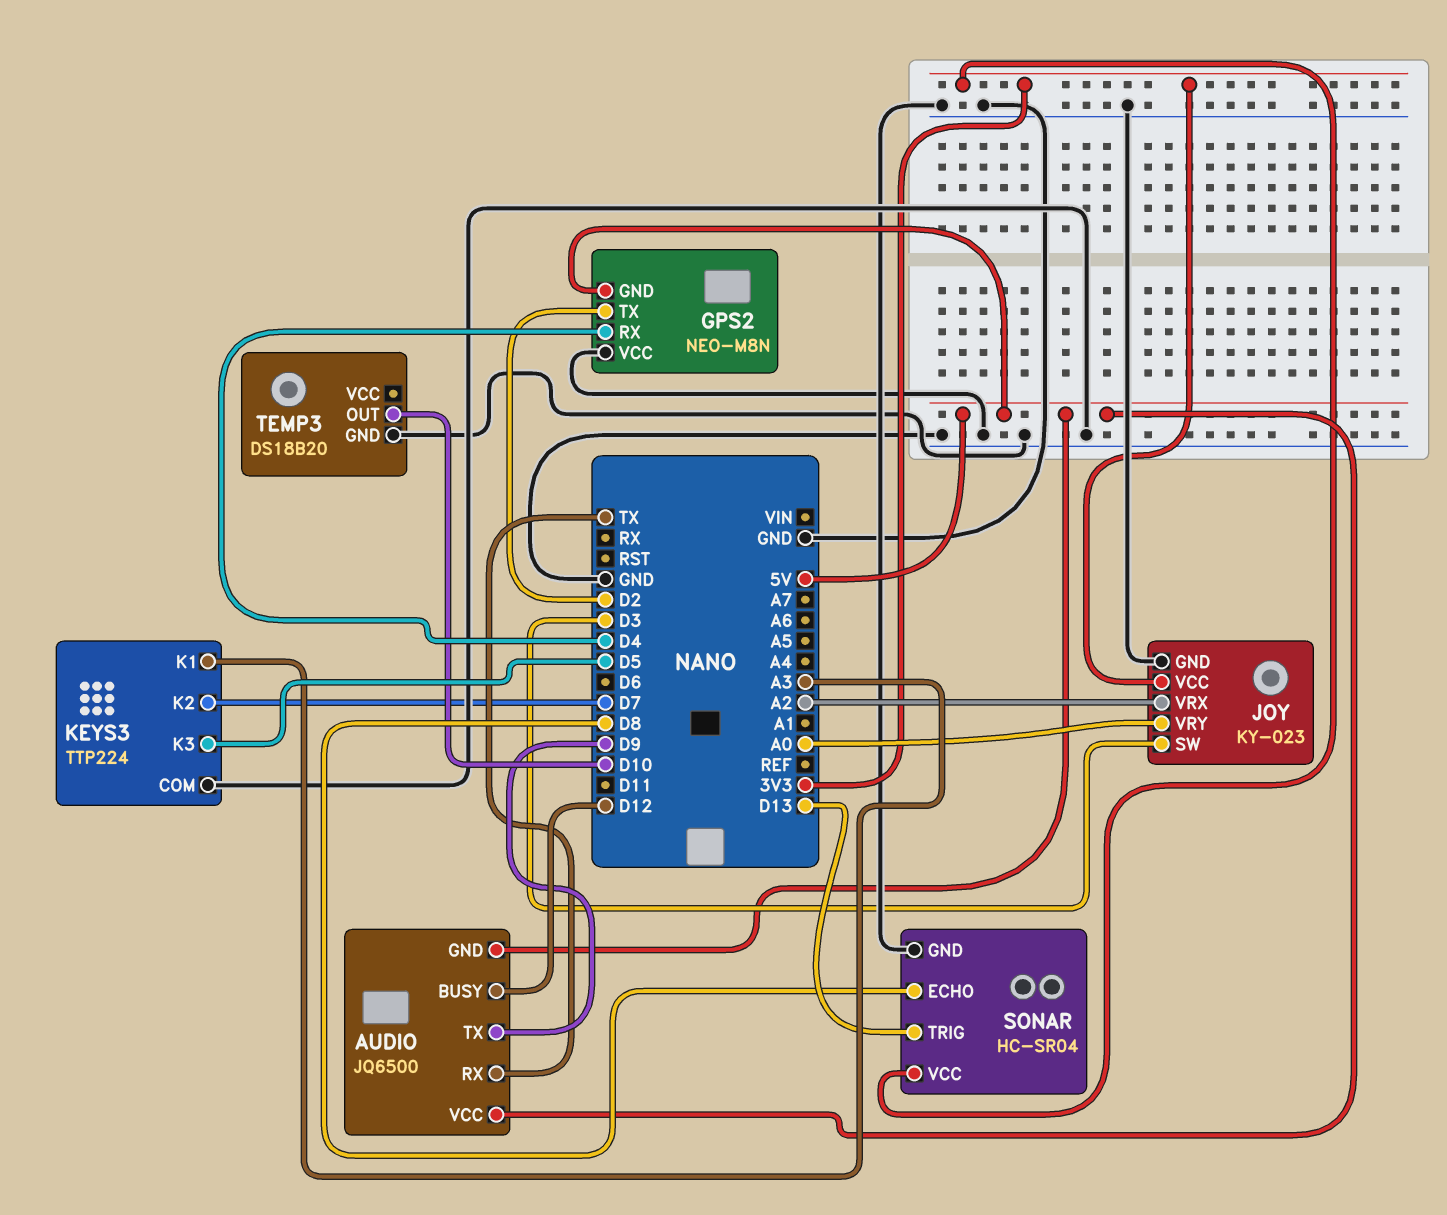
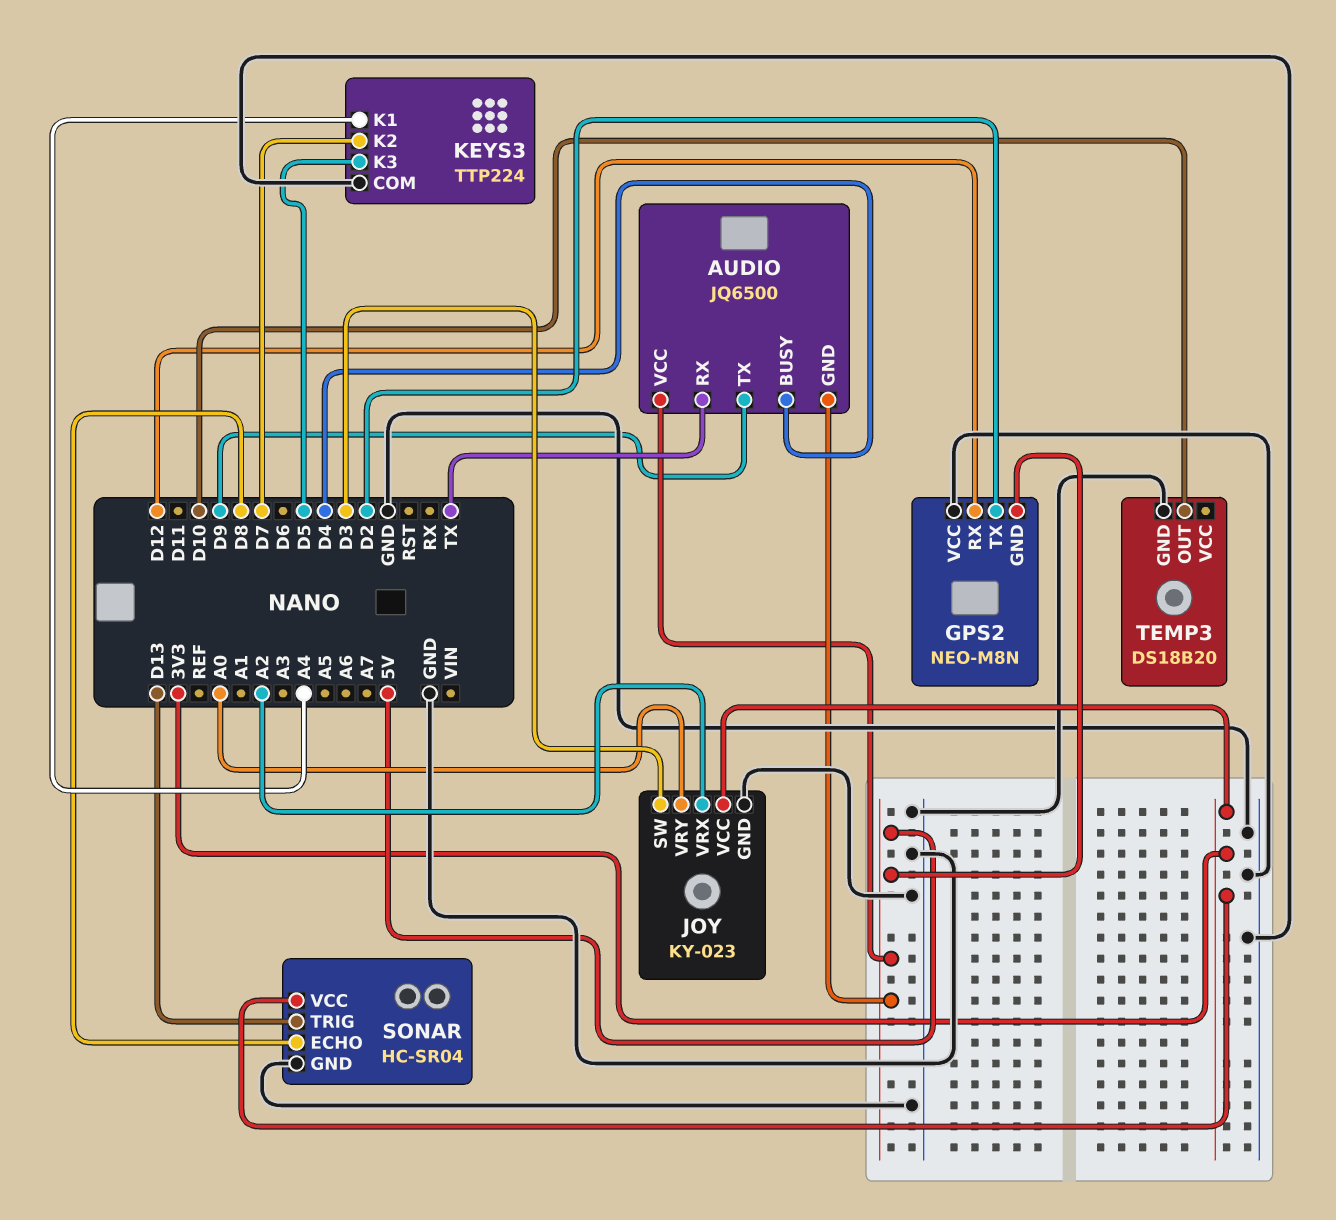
AUDIO pin BUSY: D12 -> D4
GPS2 pin RX: D4 -> D12
KEYS3 pin K1: A3 -> A4

